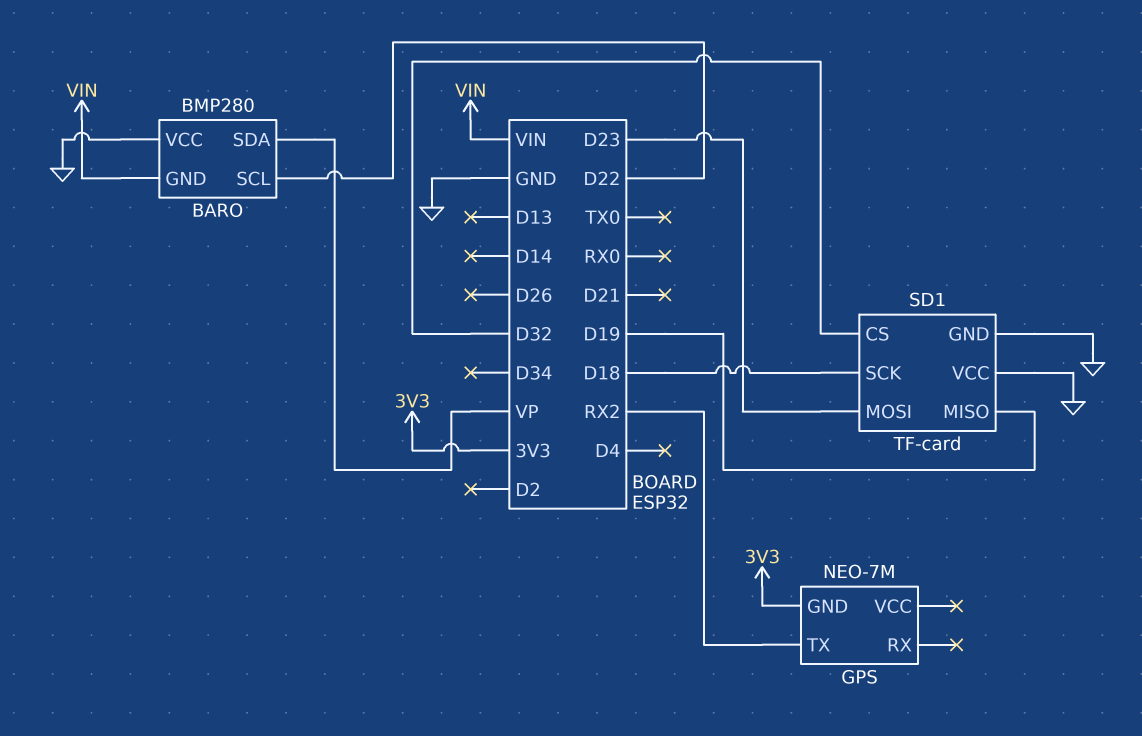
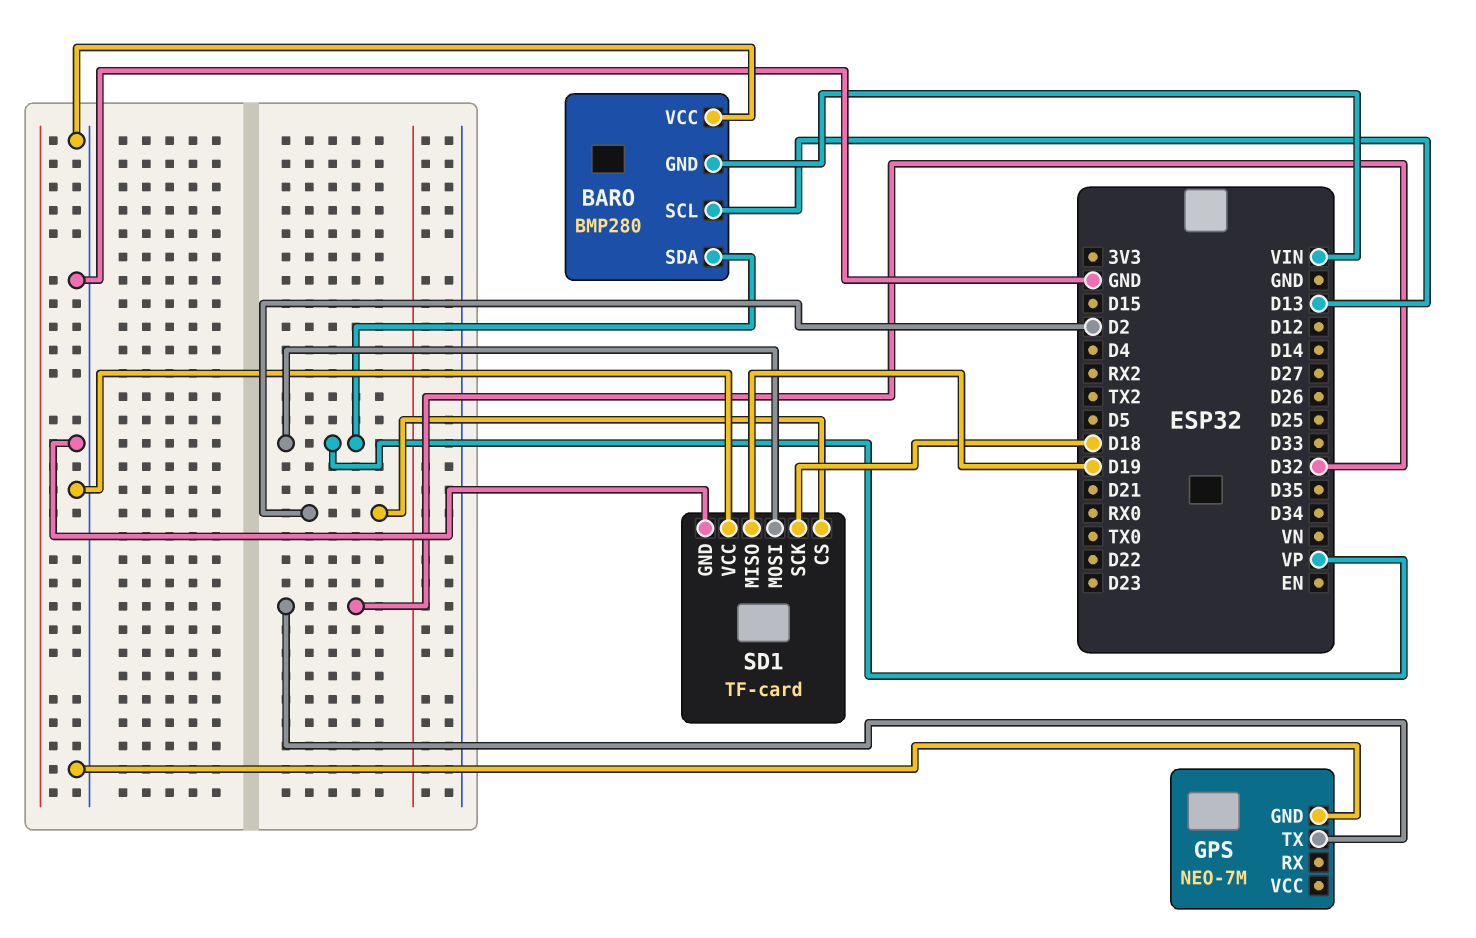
BARO pin SCL: D22 -> D13
GPS pin GND: 3V3 -> GND
GPS pin TX: RX2 -> D32
SD1 pin CS: D32 -> D2
SD1 pin MOSI: D23 -> VP

